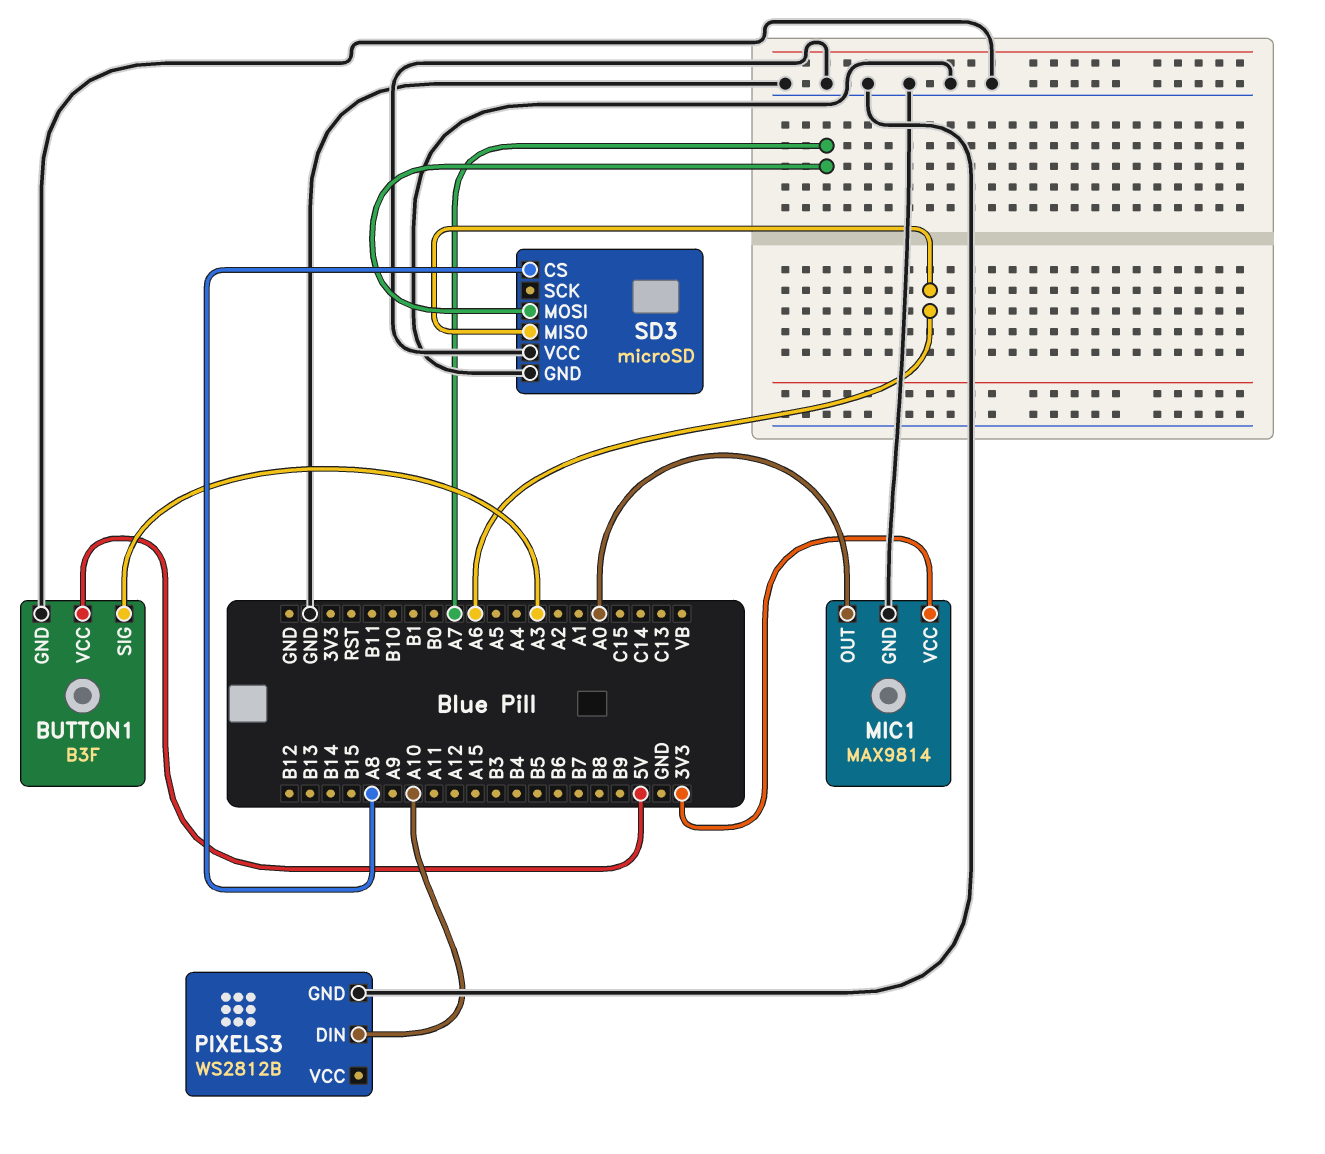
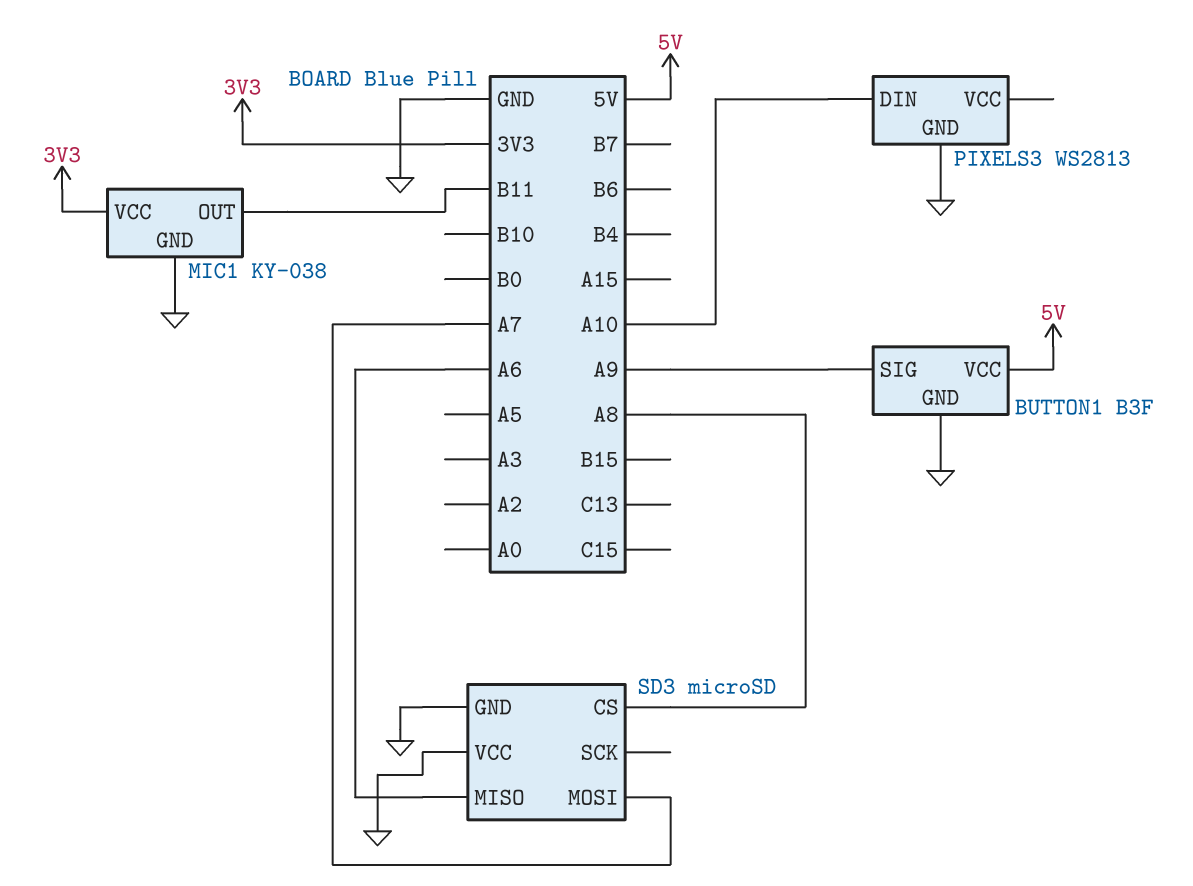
BUTTON1 pin SIG: A3 -> A9
MIC1: MAX9814 -> KY-038
MIC1 pin OUT: A0 -> B11
PIXELS3: WS2812B -> WS2813

